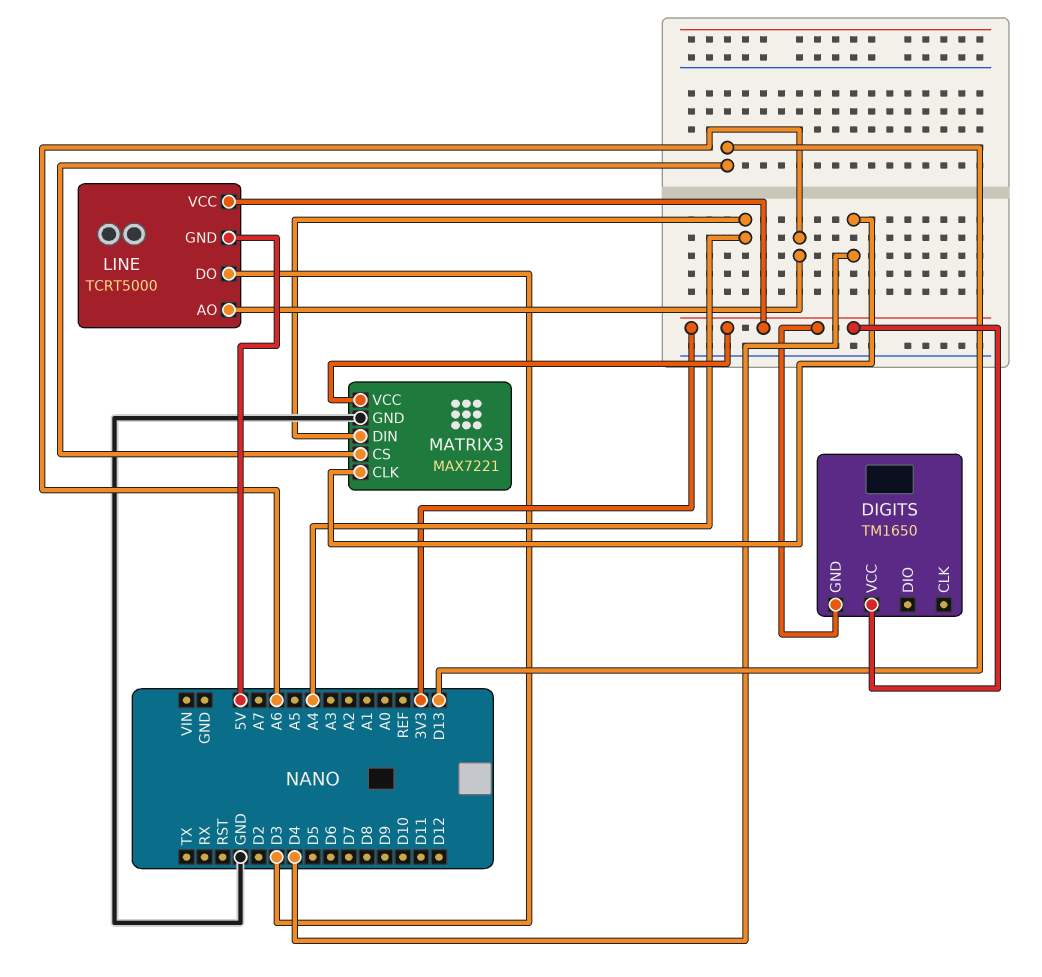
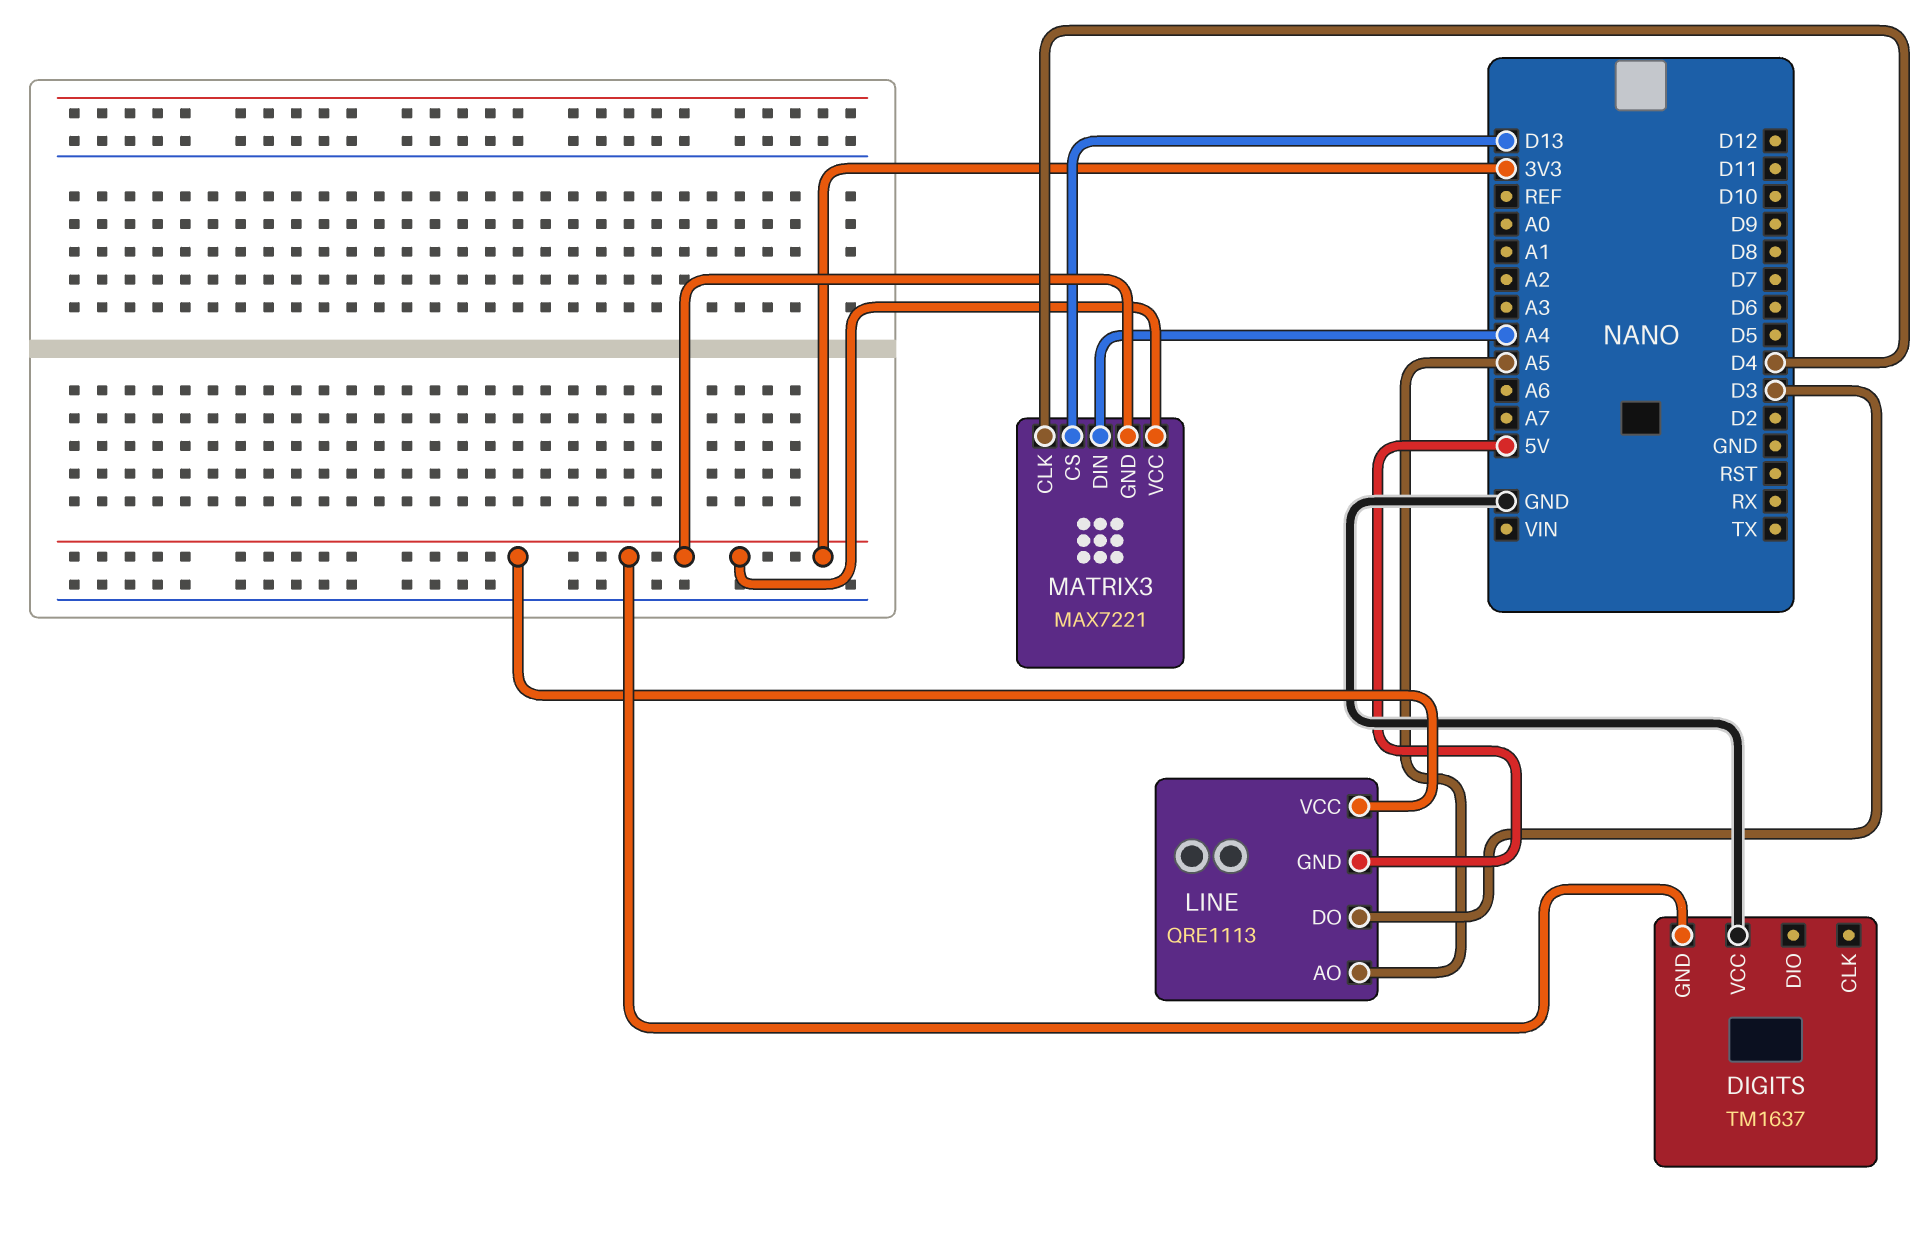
DIGITS: TM1650 -> TM1637
DIGITS pin VCC: 3V3 -> GND
LINE: TCRT5000 -> QRE1113
LINE pin AO: A6 -> A5
MATRIX3 pin GND: GND -> 3V3

